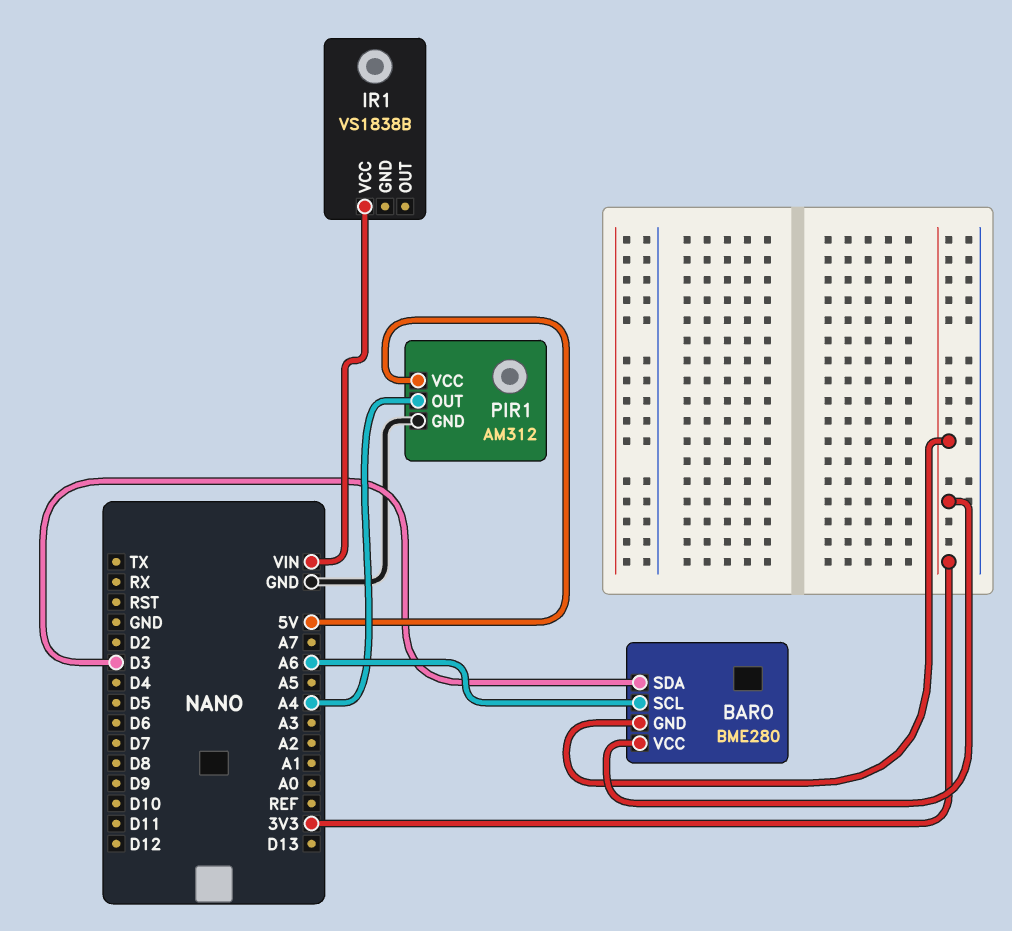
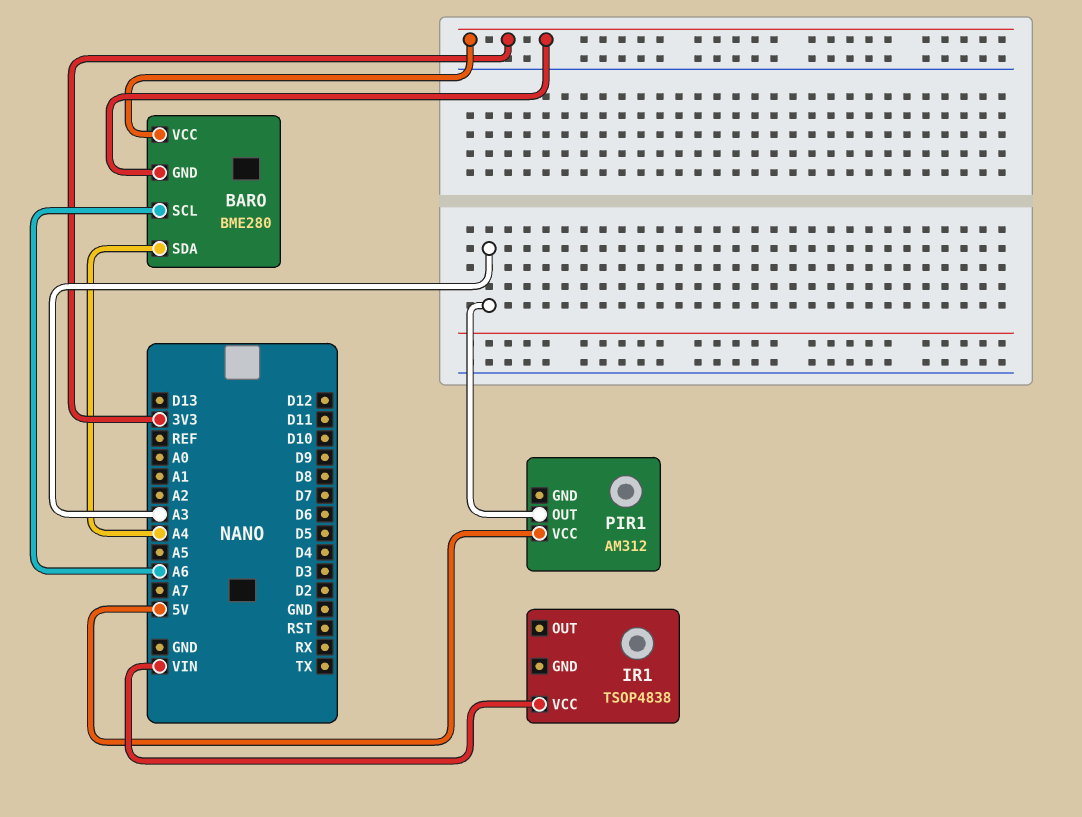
BARO pin SDA: D3 -> A4
IR1: VS1838B -> TSOP4838
PIR1 pin GND: GND -> none
PIR1 pin OUT: A4 -> A3

